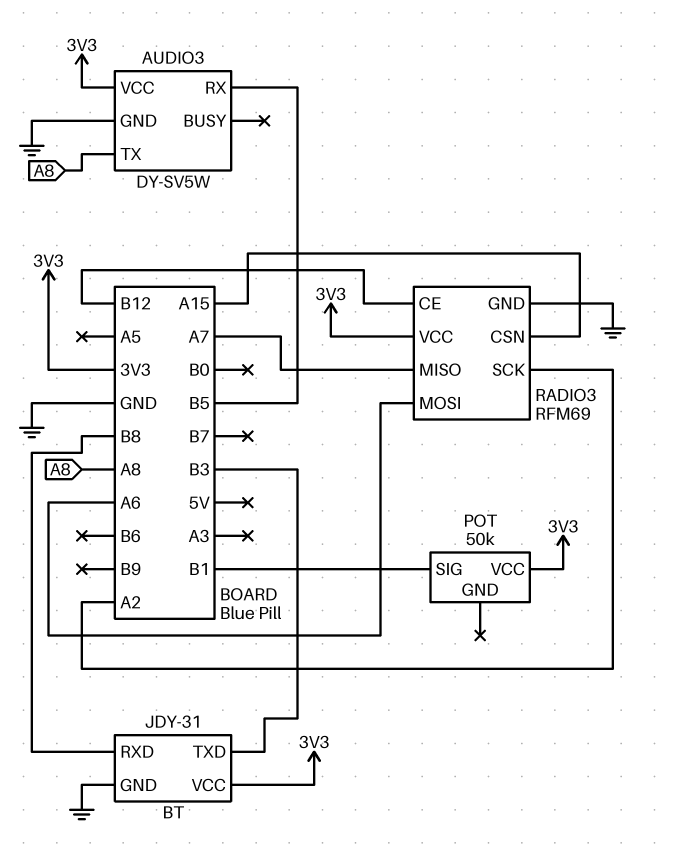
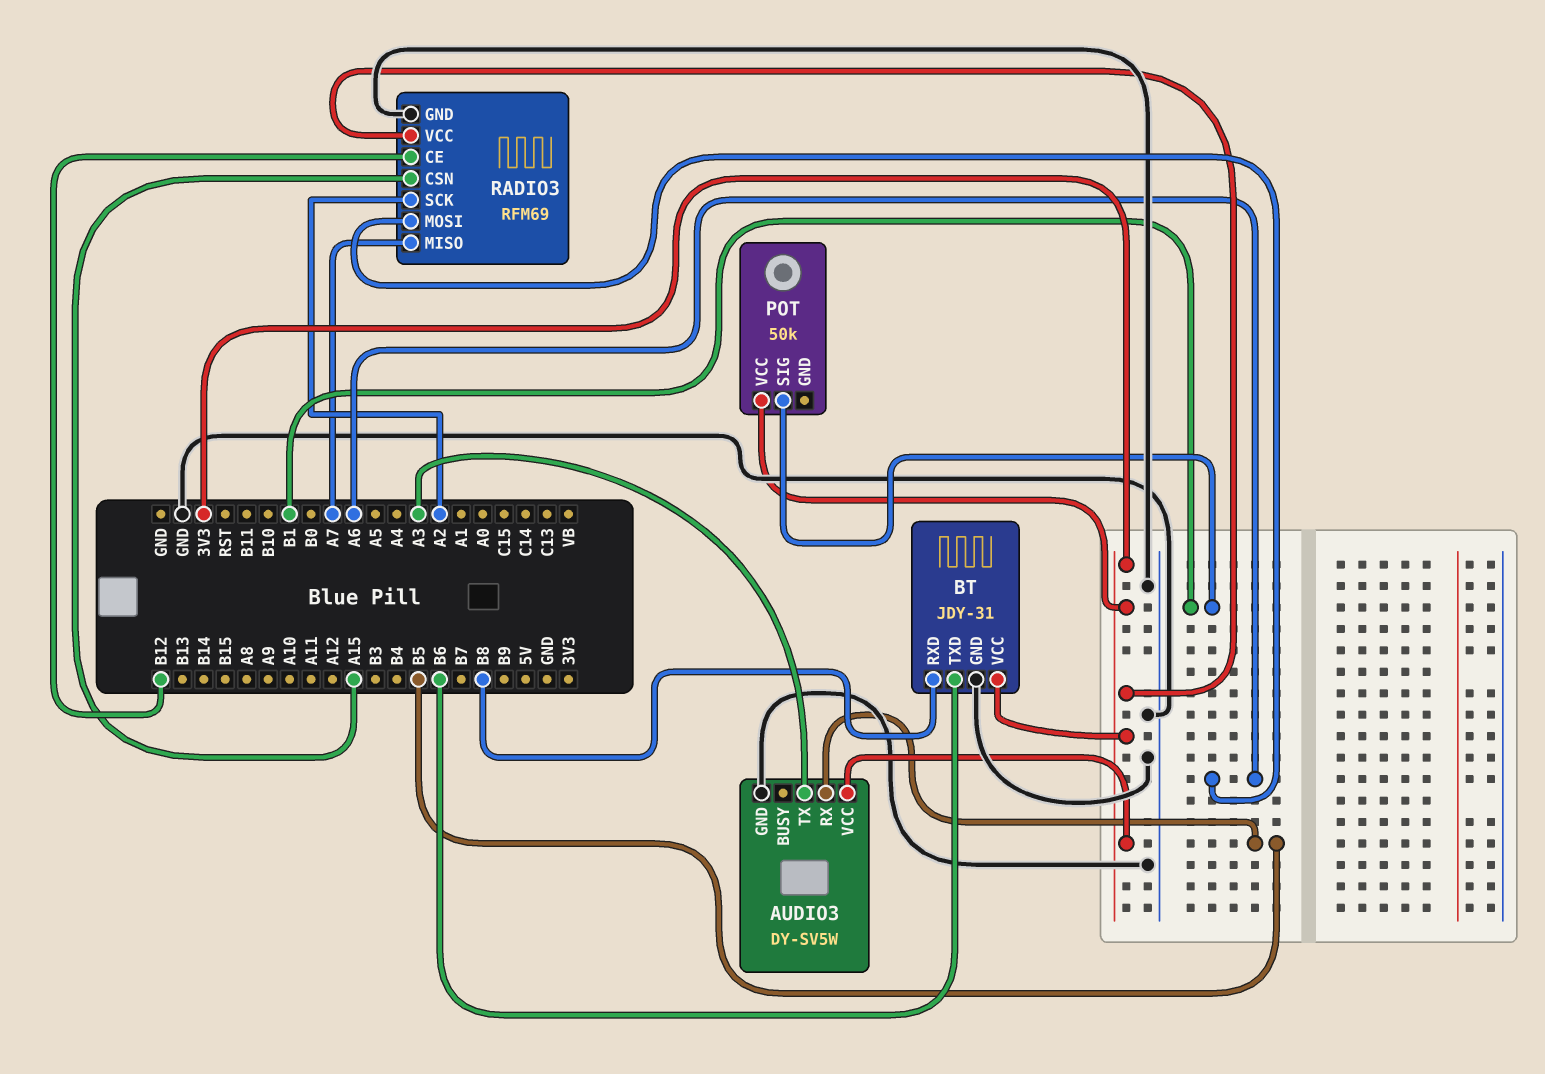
AUDIO3 pin TX: A8 -> A3
BT pin TXD: B3 -> B6

